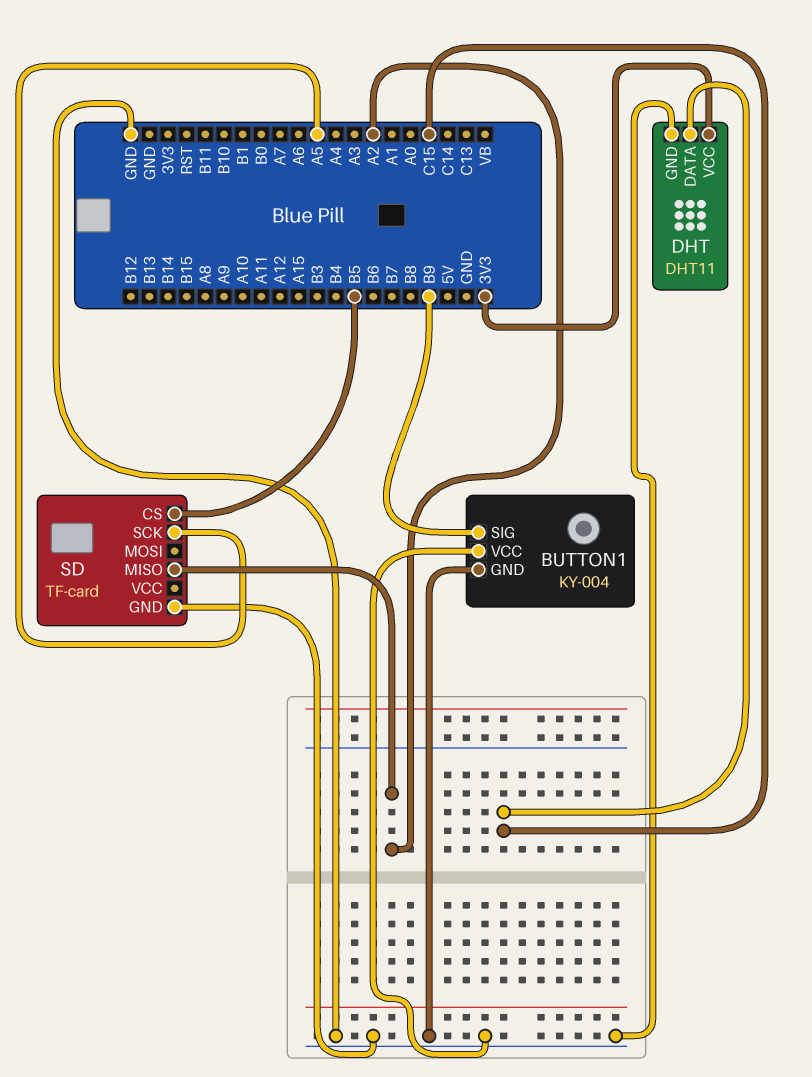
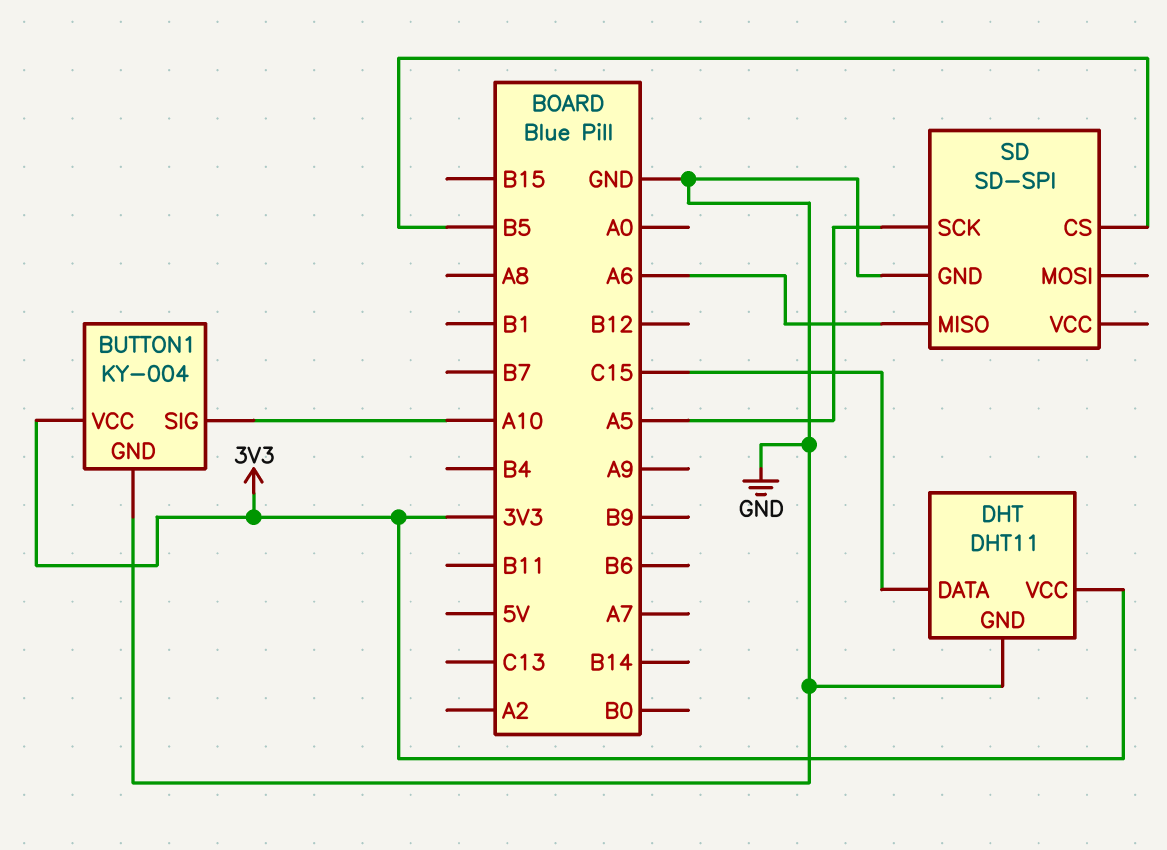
BUTTON1 pin SIG: B9 -> A10
BUTTON1 pin VCC: GND -> 3V3
SD: TF-card -> SD-SPI
SD pin MISO: A2 -> A6

